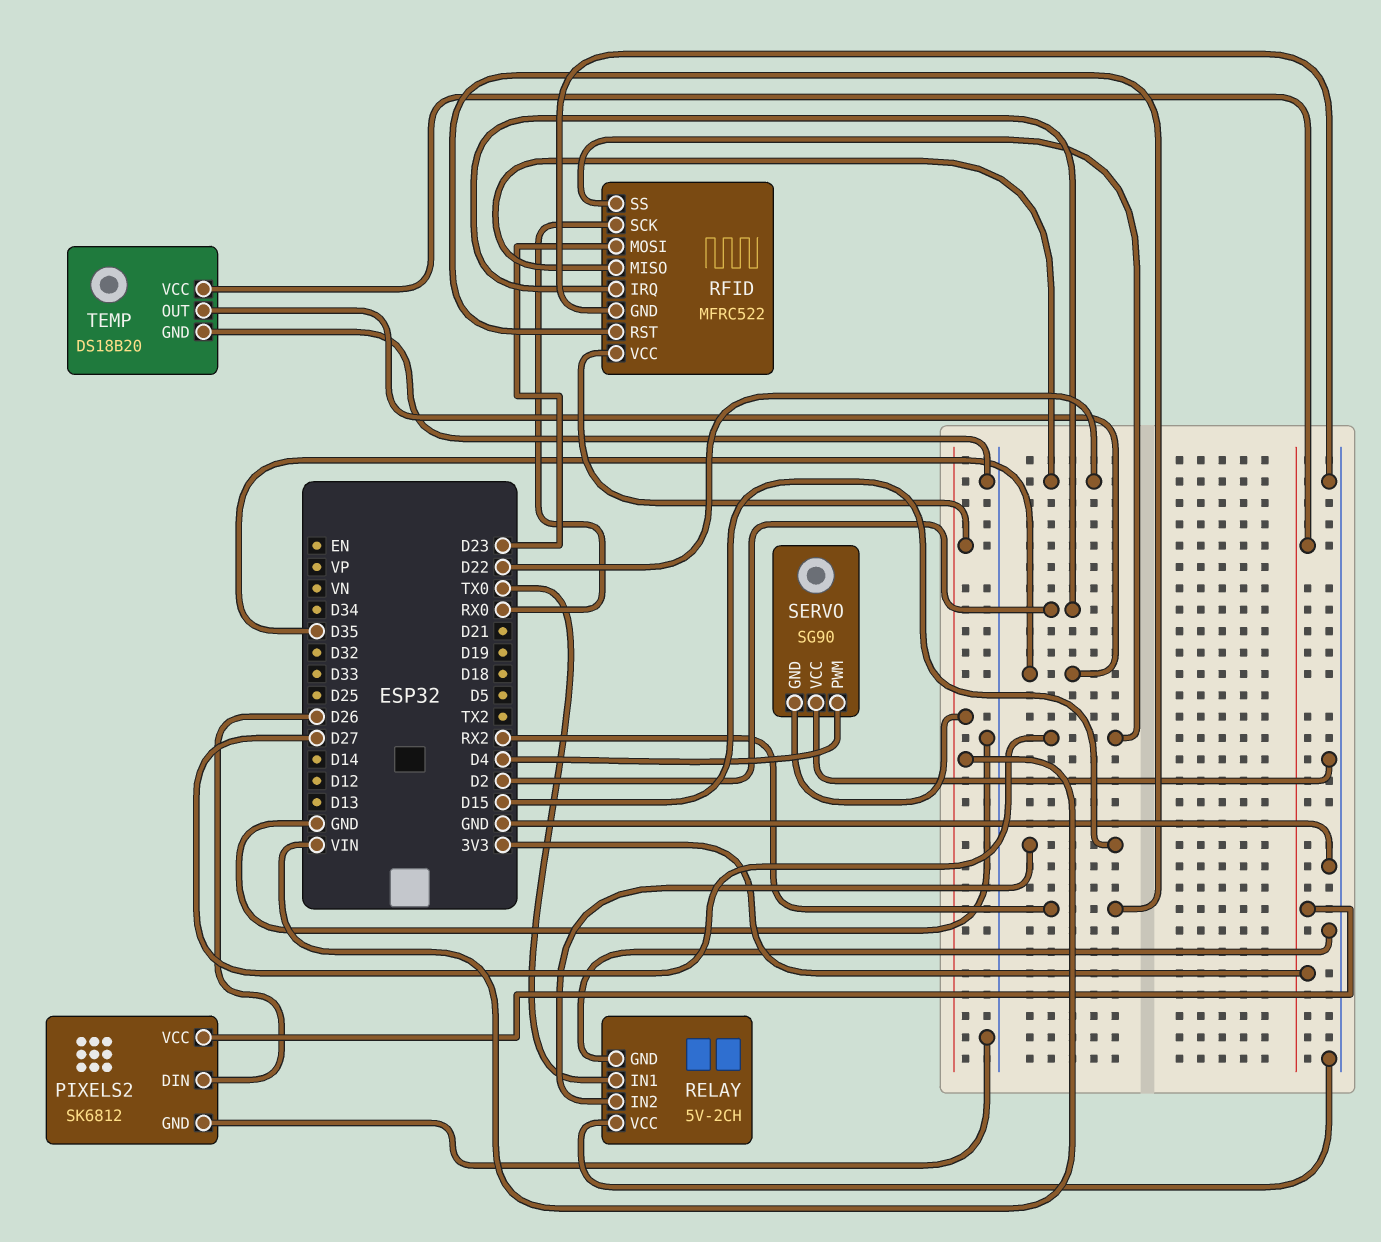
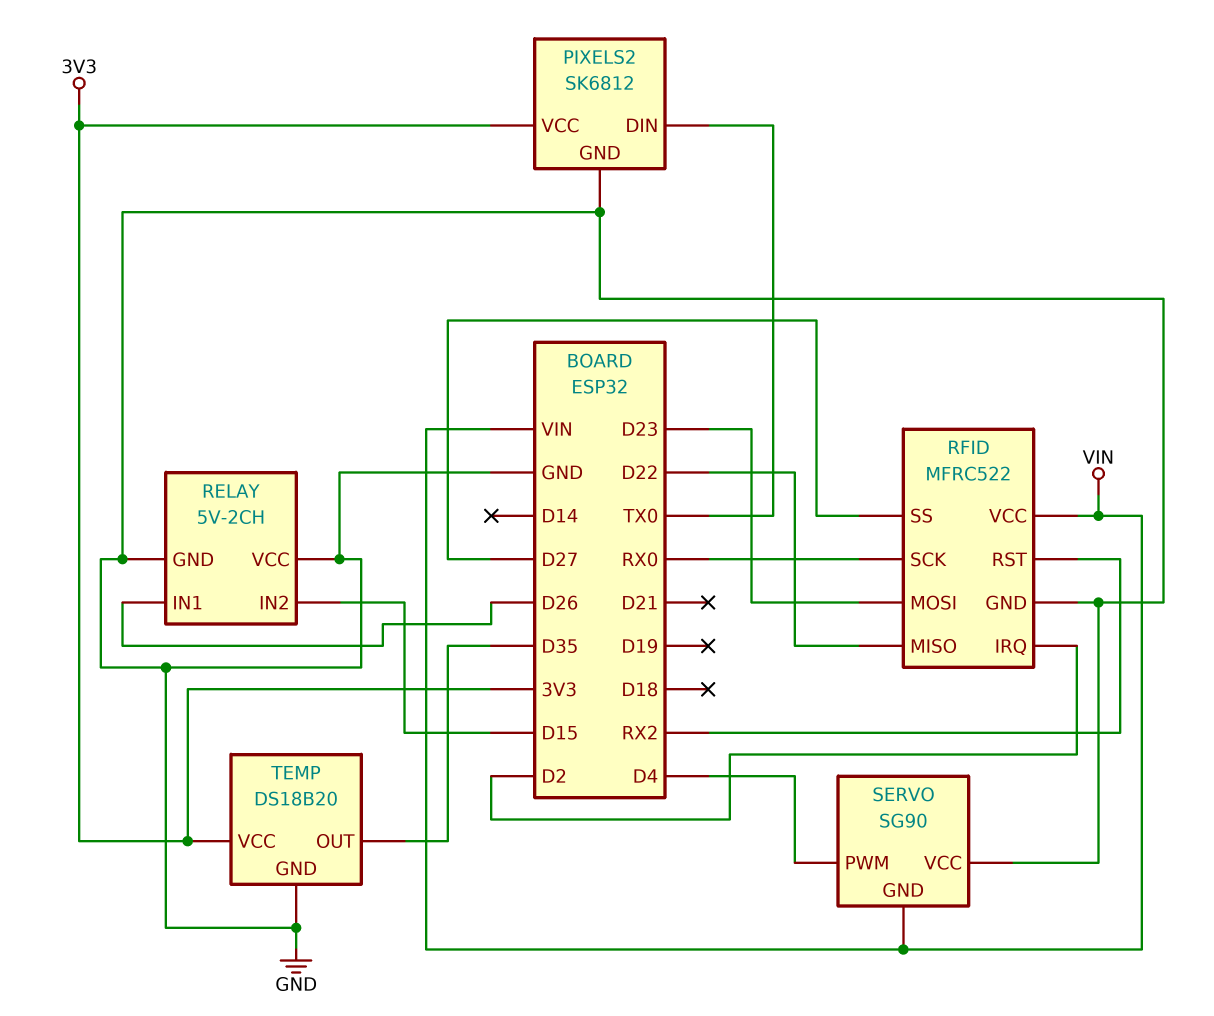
PIXELS2 pin DIN: D26 -> TX0
RELAY pin IN1: TX0 -> D26

